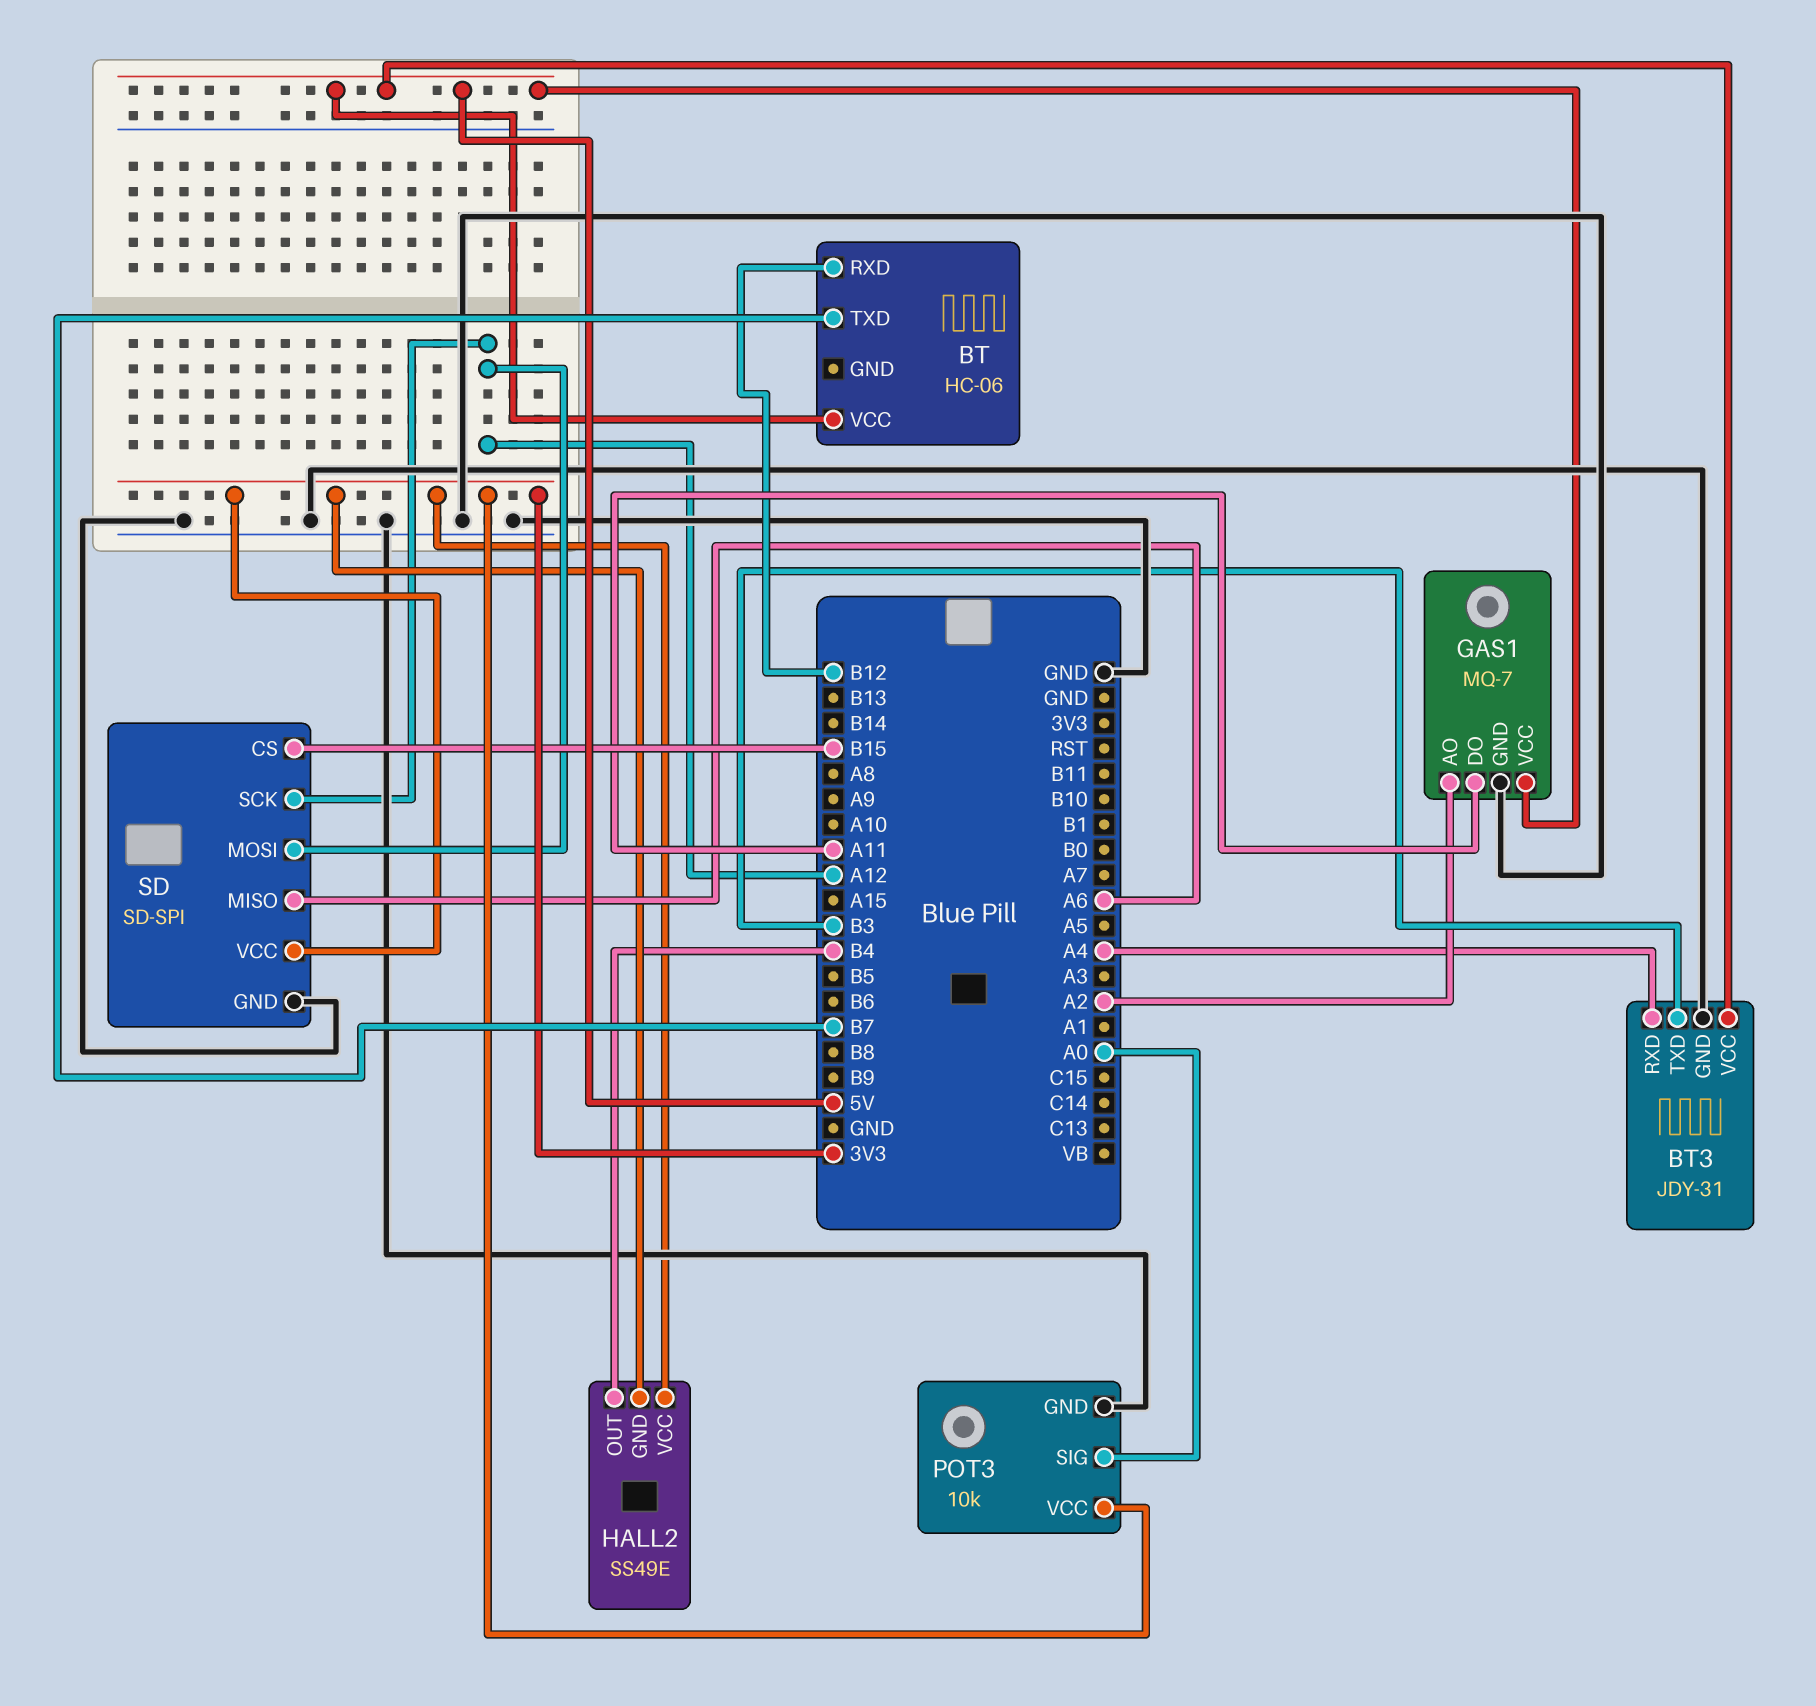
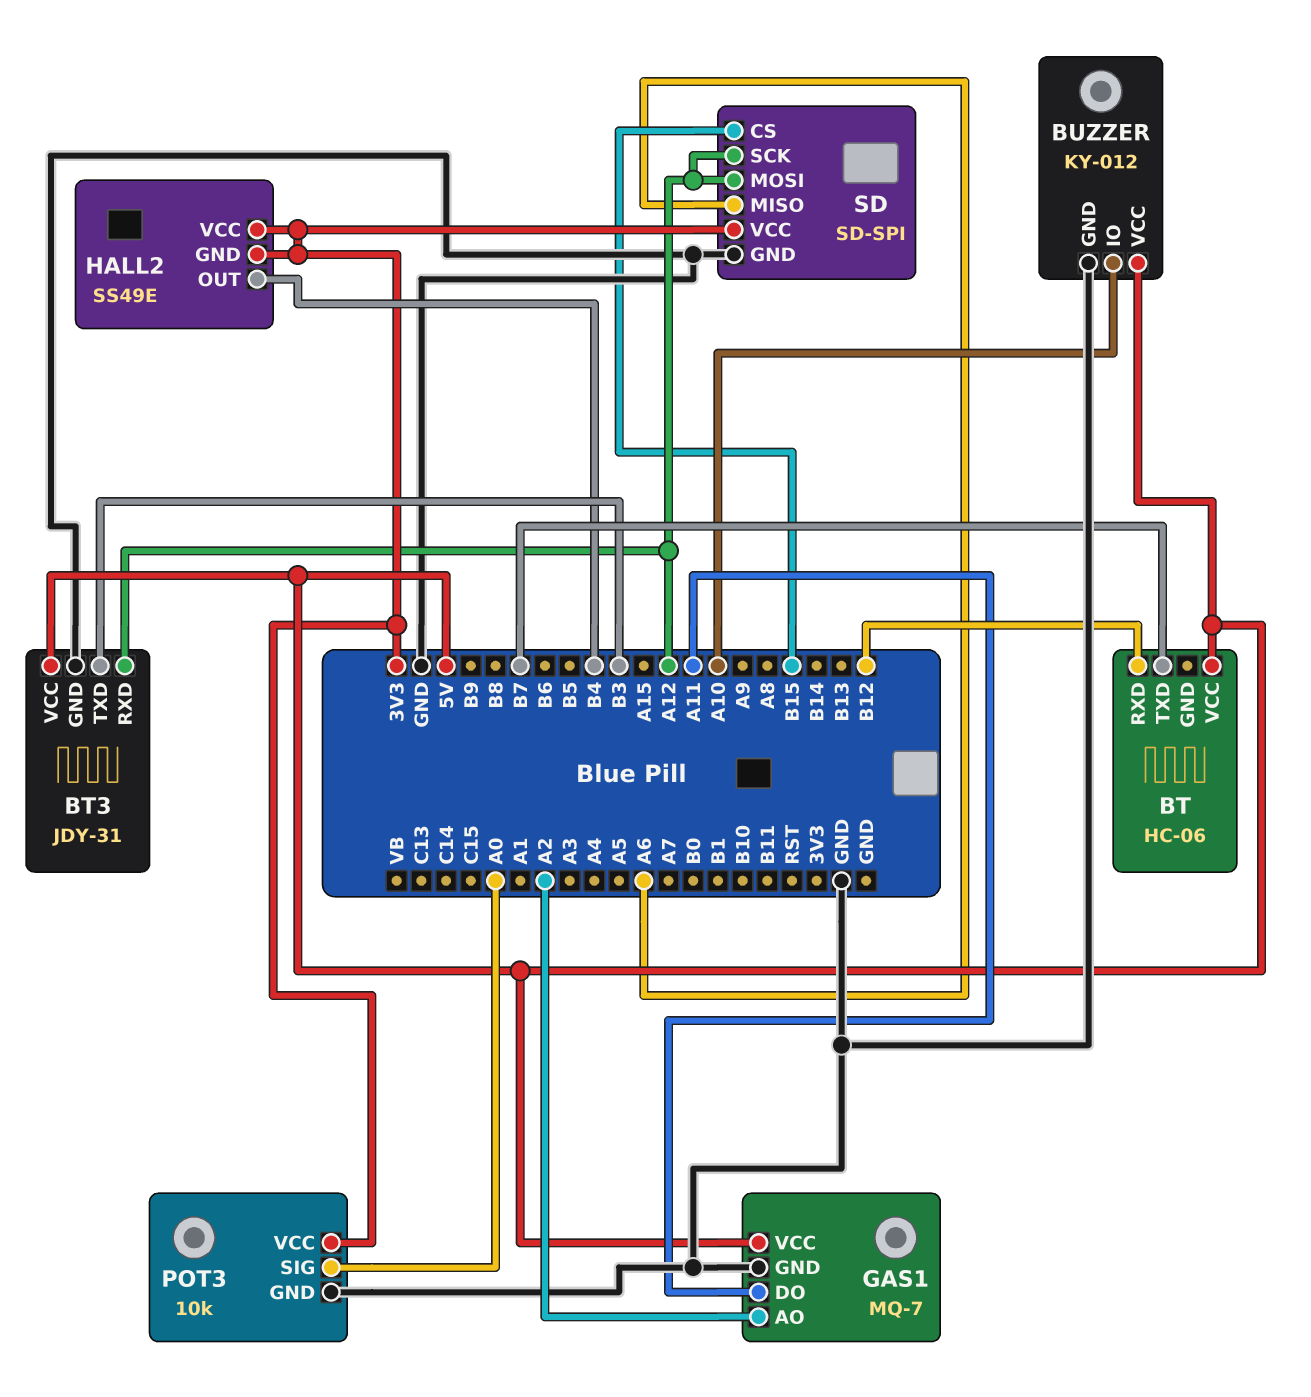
BT3 pin RXD: A4 -> A12
BUZZER: none -> KY-012
BUZZER pin GND: none -> GND
BUZZER pin IO: none -> A10
BUZZER pin VCC: none -> 5V

